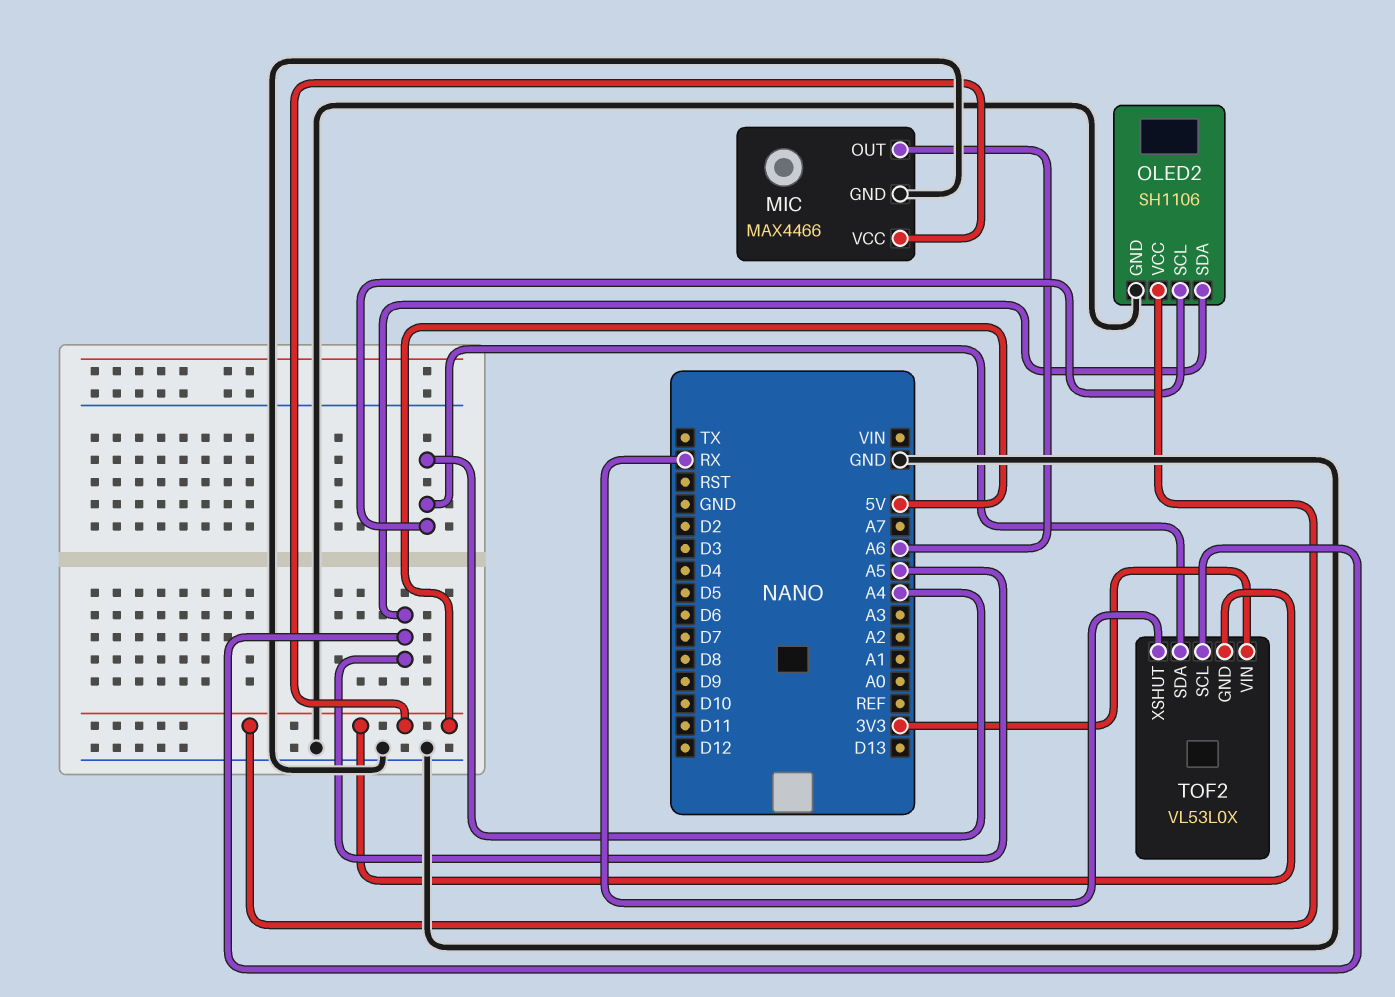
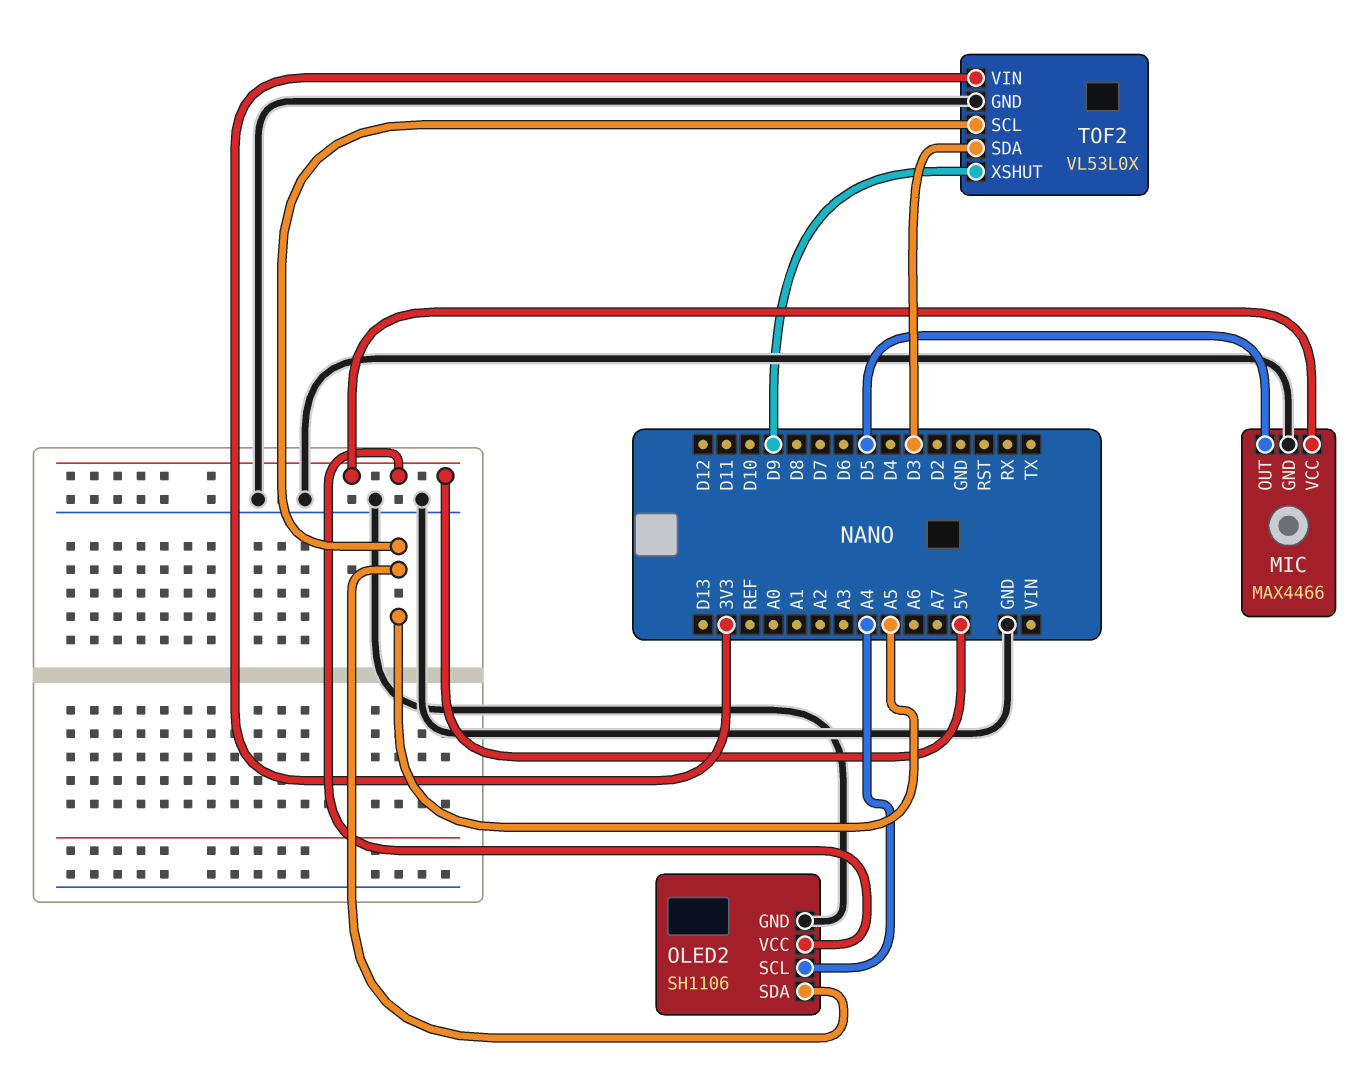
MIC pin OUT: A6 -> D5
TOF2 pin GND: 5V -> GND
TOF2 pin SDA: A4 -> D3
TOF2 pin XSHUT: RX -> D9

